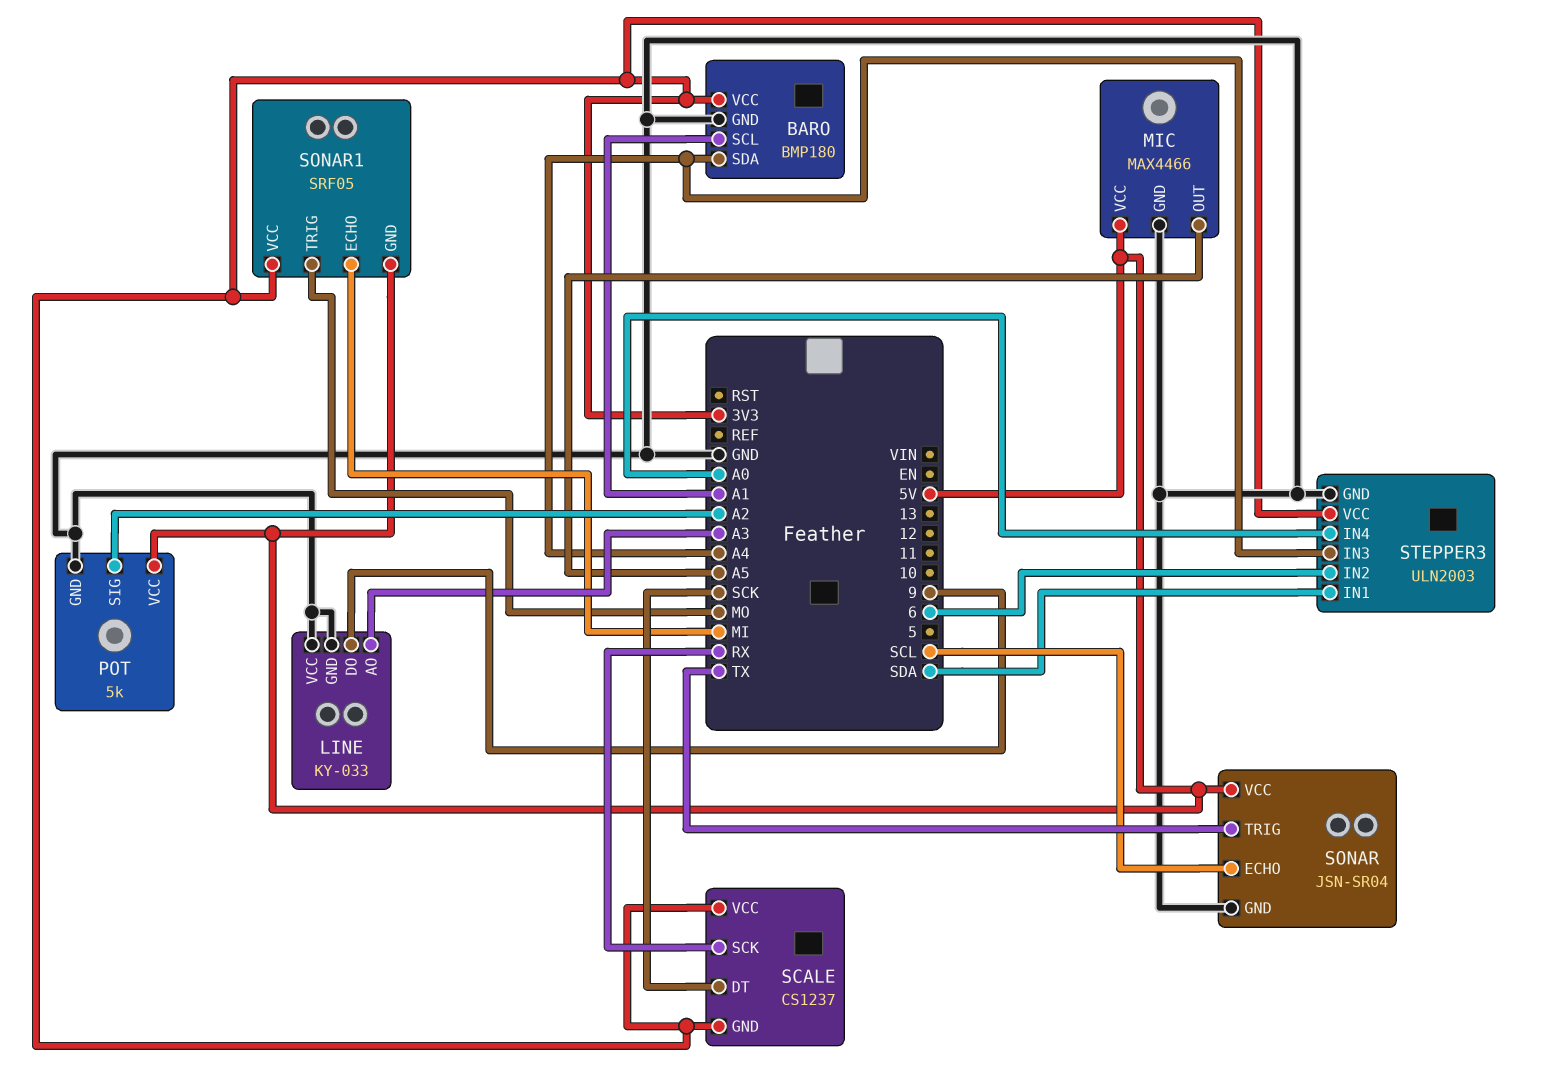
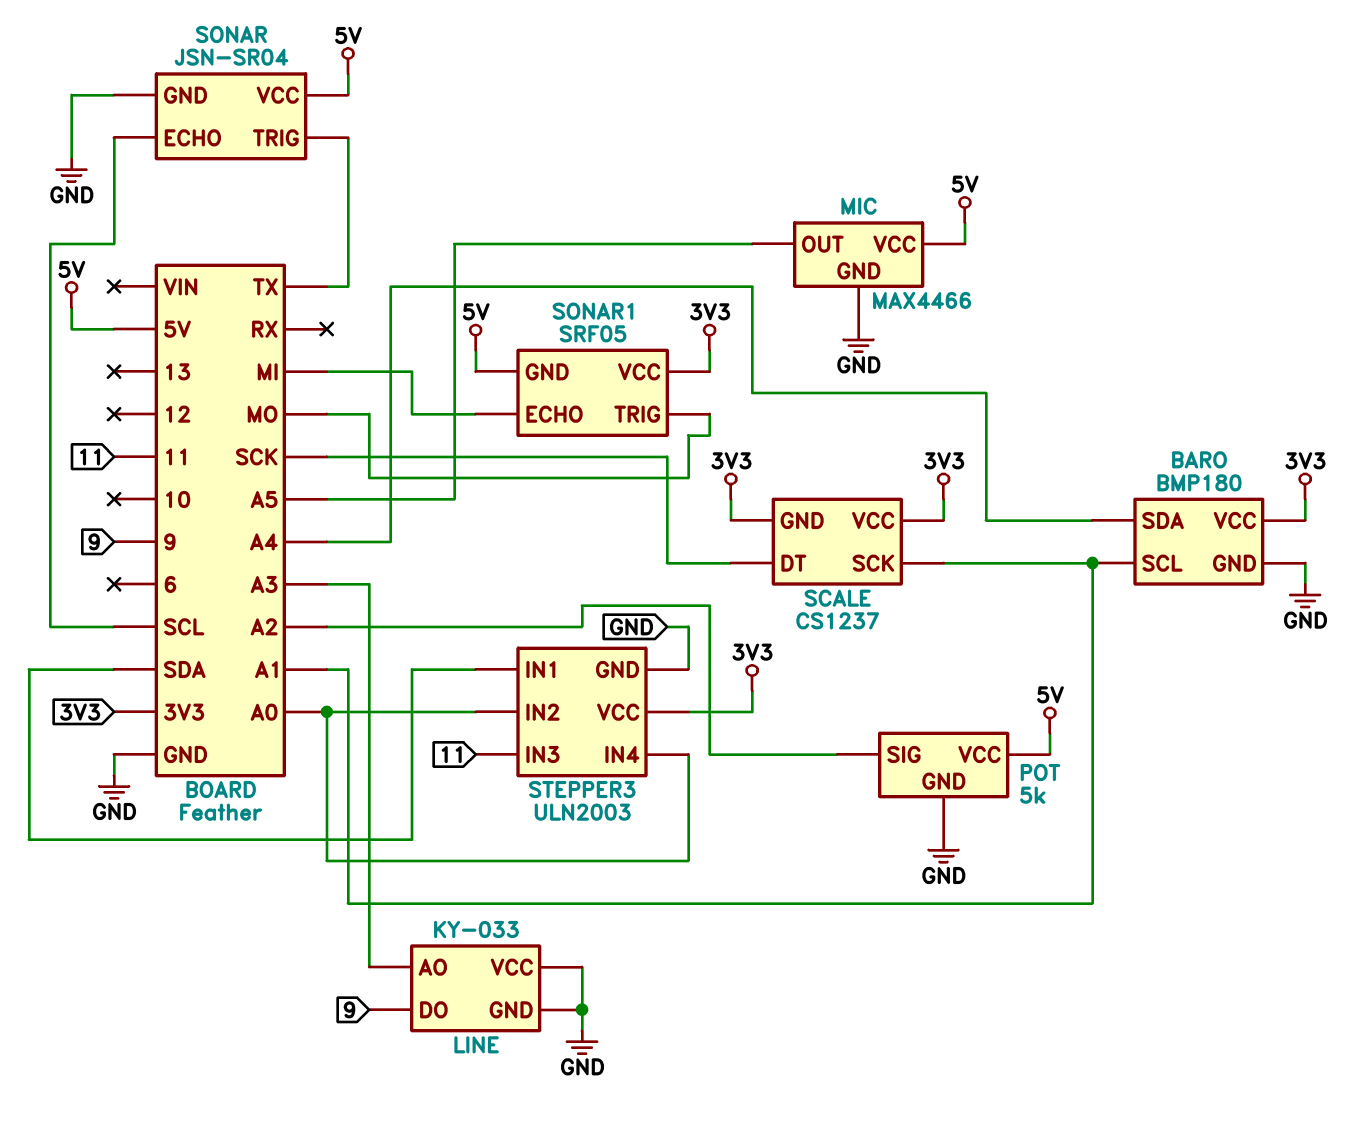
SCALE pin SCK: RX -> A1
STEPPER3 pin IN2: 6 -> A0
STEPPER3 pin IN3: A4 -> 11

